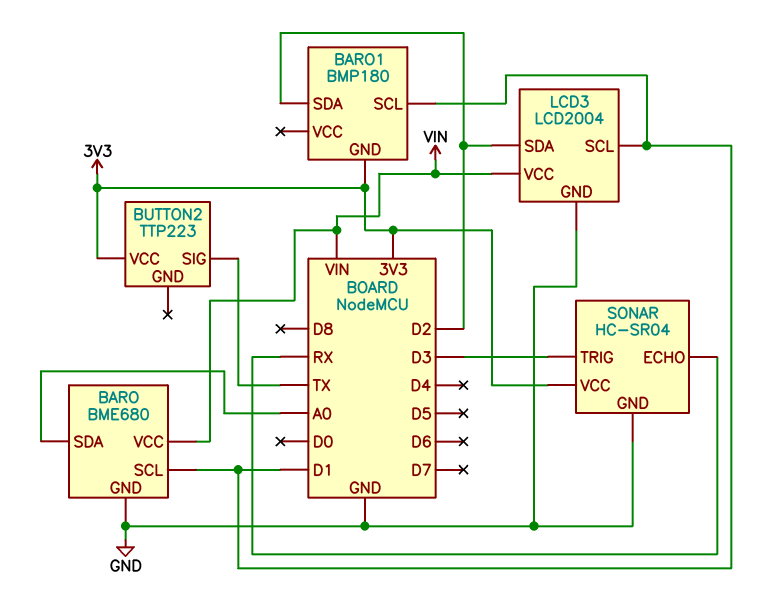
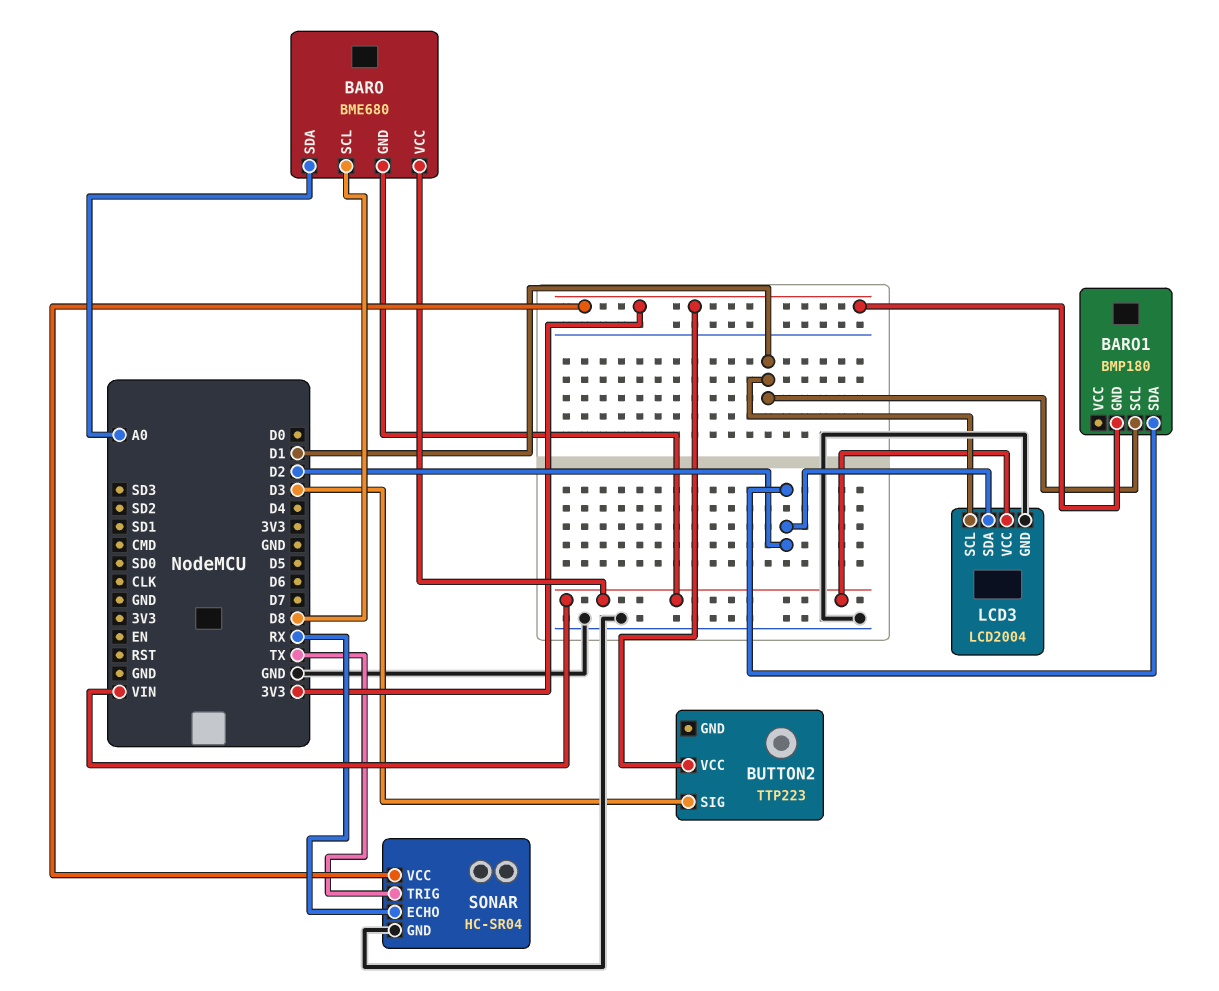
BARO pin GND: GND -> VIN
BARO pin SCL: D1 -> D8
BUTTON2 pin SIG: TX -> D3
SONAR pin TRIG: D3 -> TX

